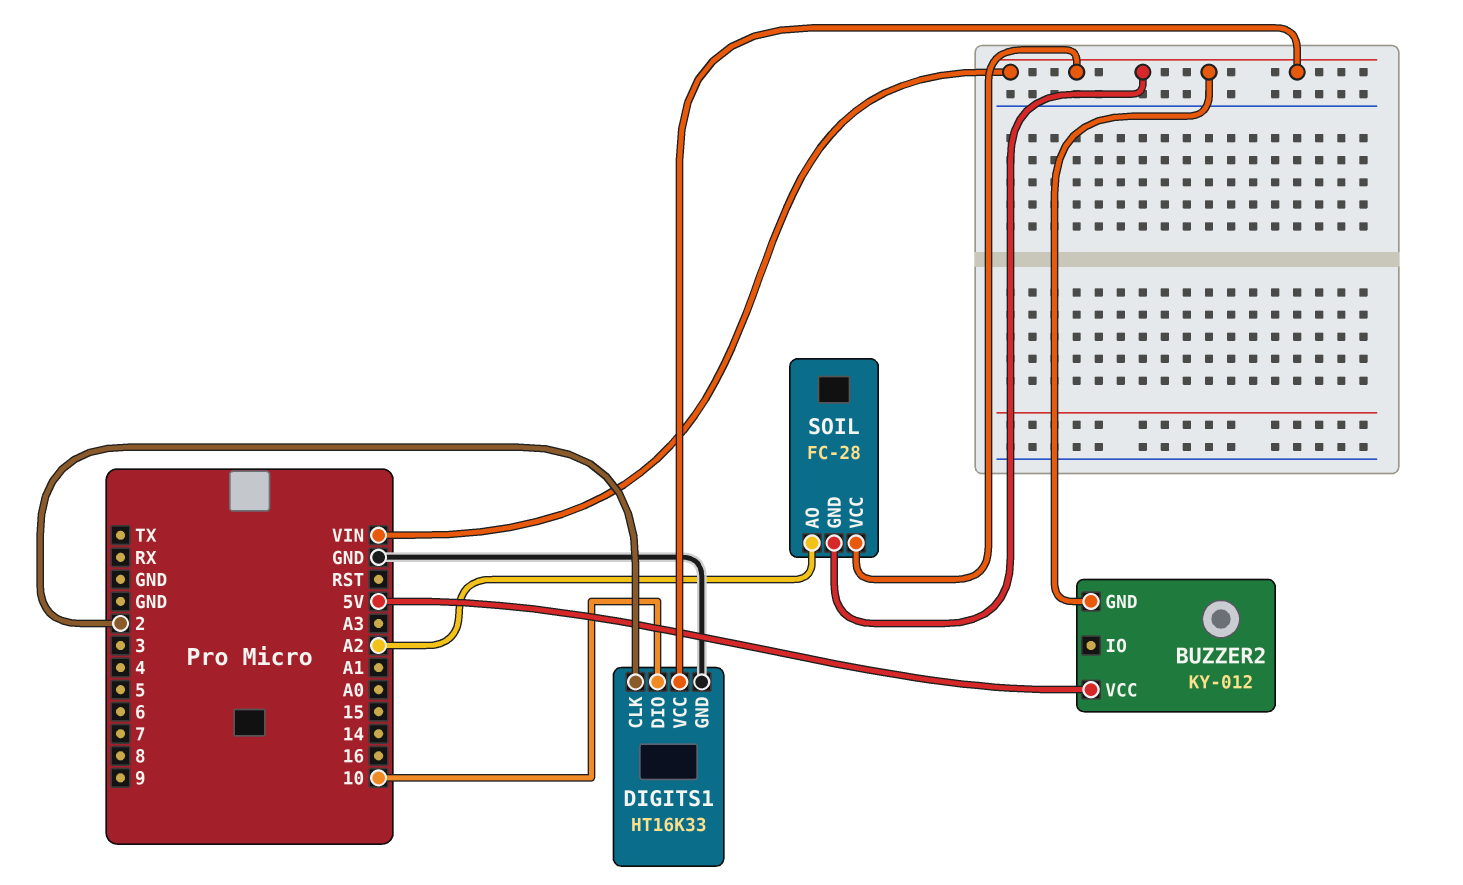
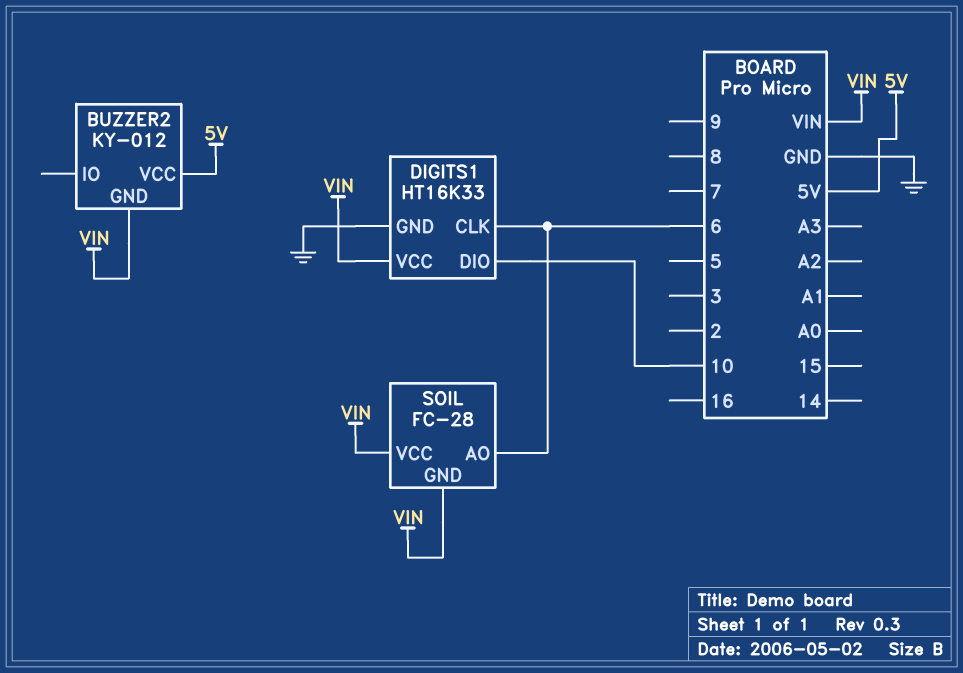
DIGITS1 pin CLK: 2 -> 6
SOIL pin AO: A2 -> 6

